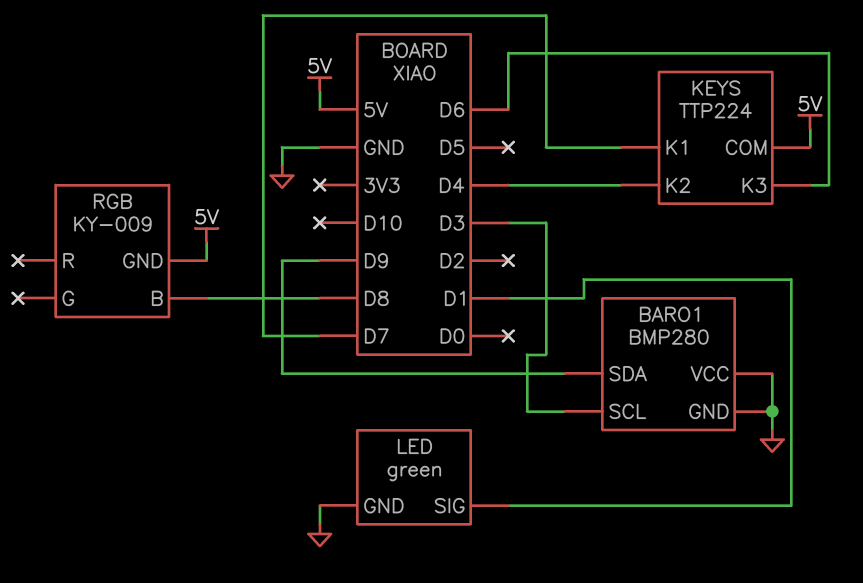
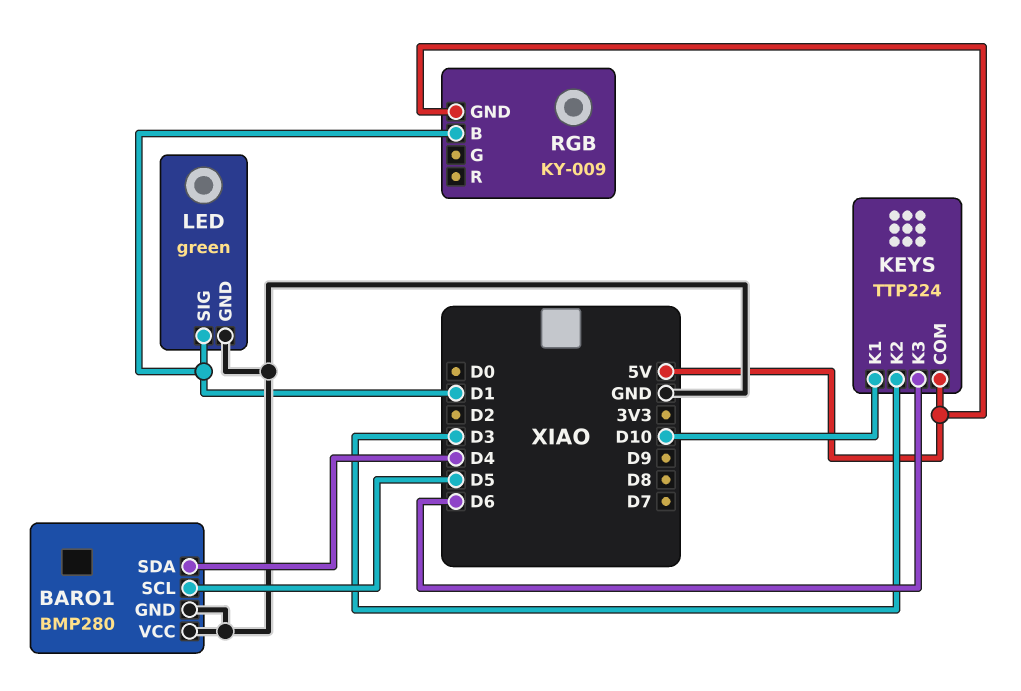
BARO1 pin SCL: D3 -> D5
BARO1 pin SDA: D9 -> D4
KEYS pin K1: D7 -> D10
KEYS pin K2: D4 -> D3
RGB pin B: D8 -> D1

